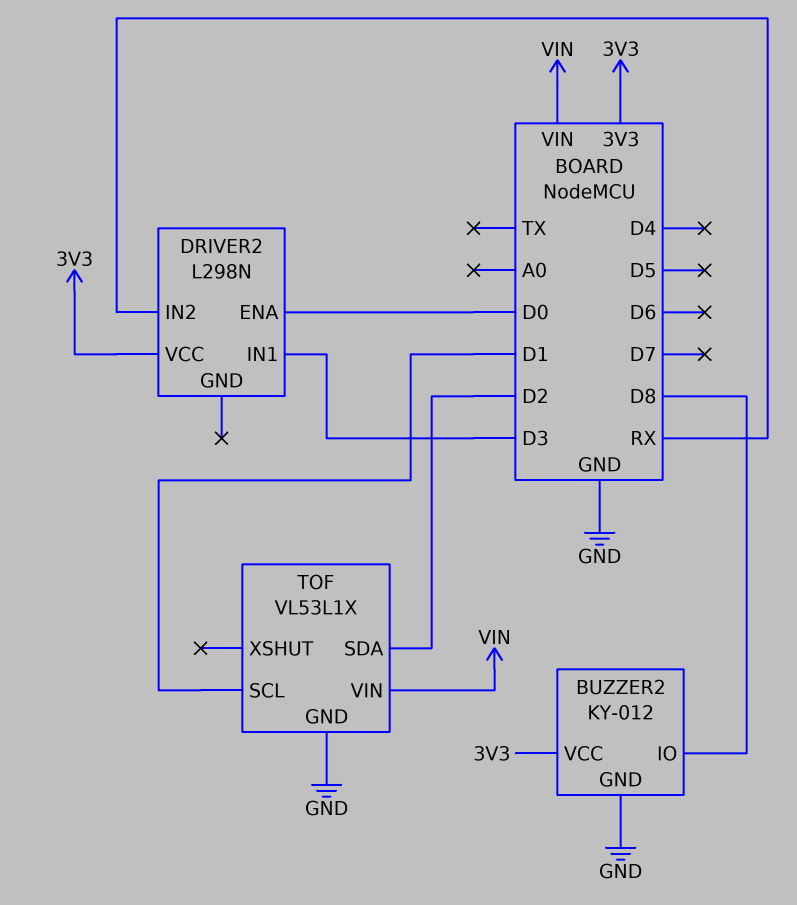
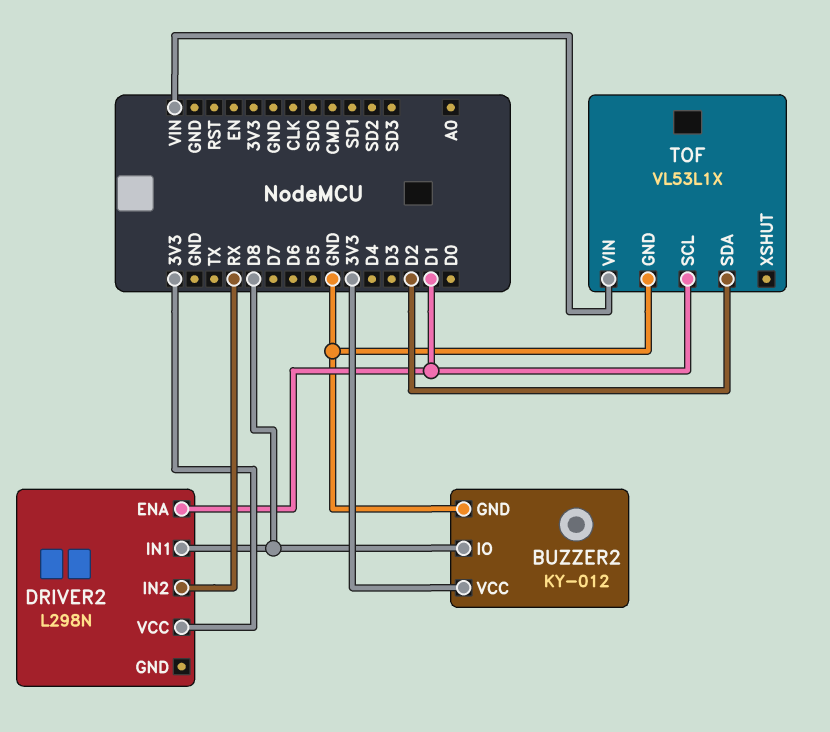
DRIVER2 pin ENA: D0 -> D1
DRIVER2 pin IN1: D3 -> D8

